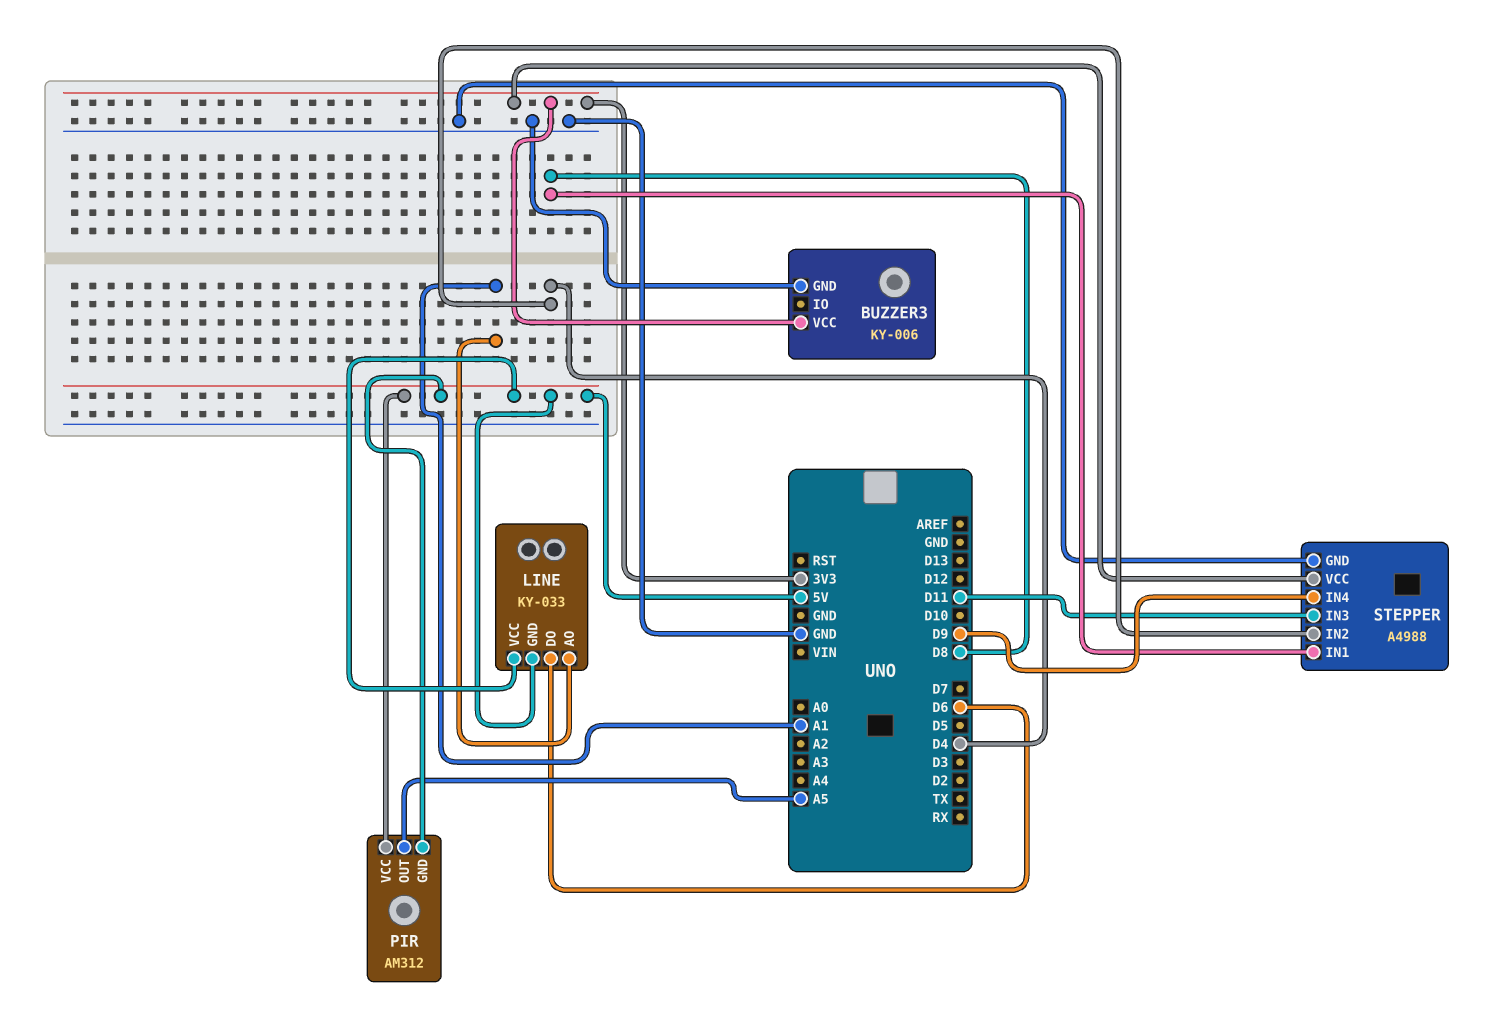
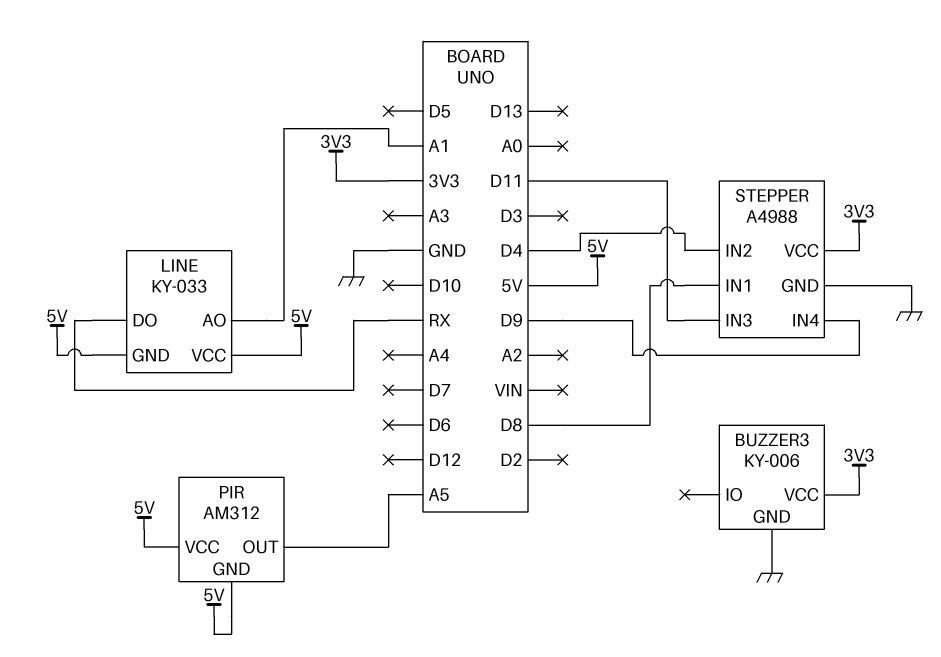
LINE pin DO: D6 -> RX

